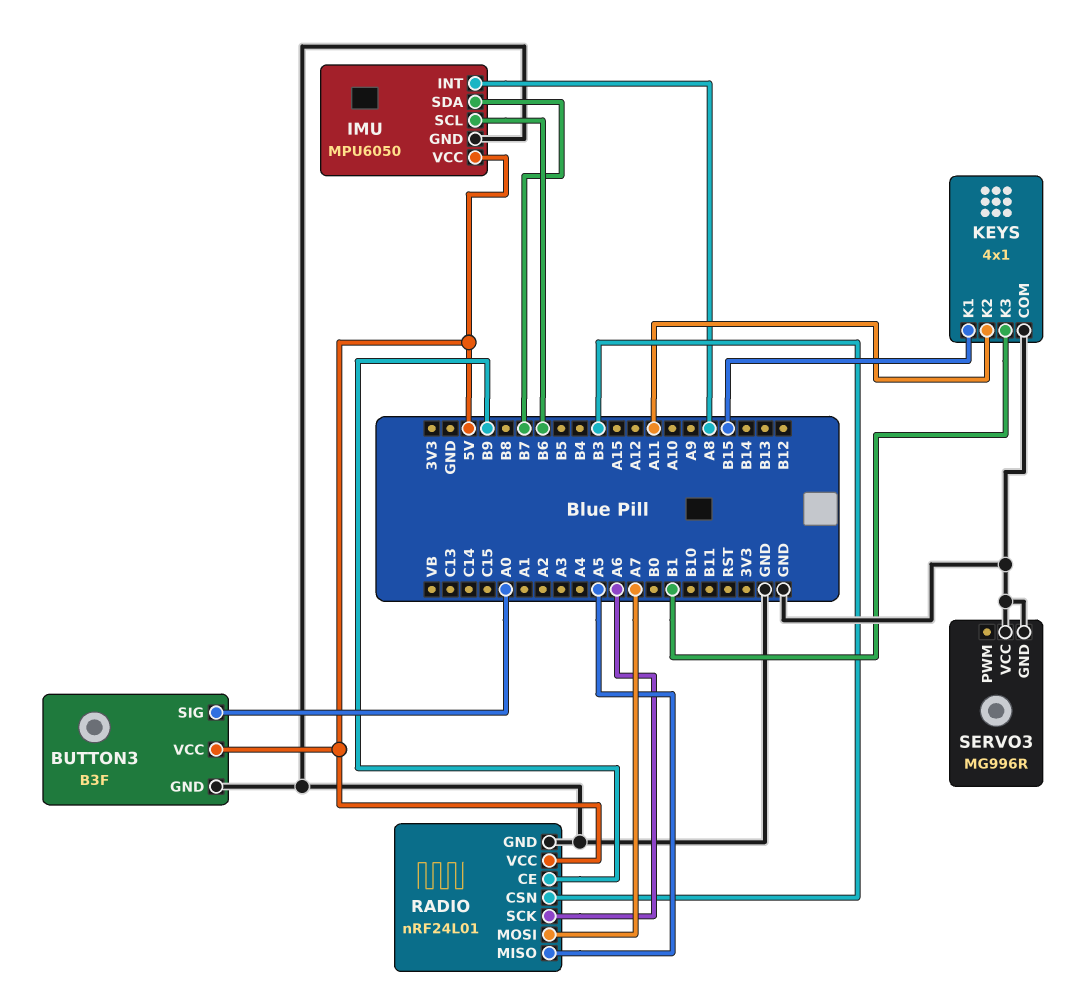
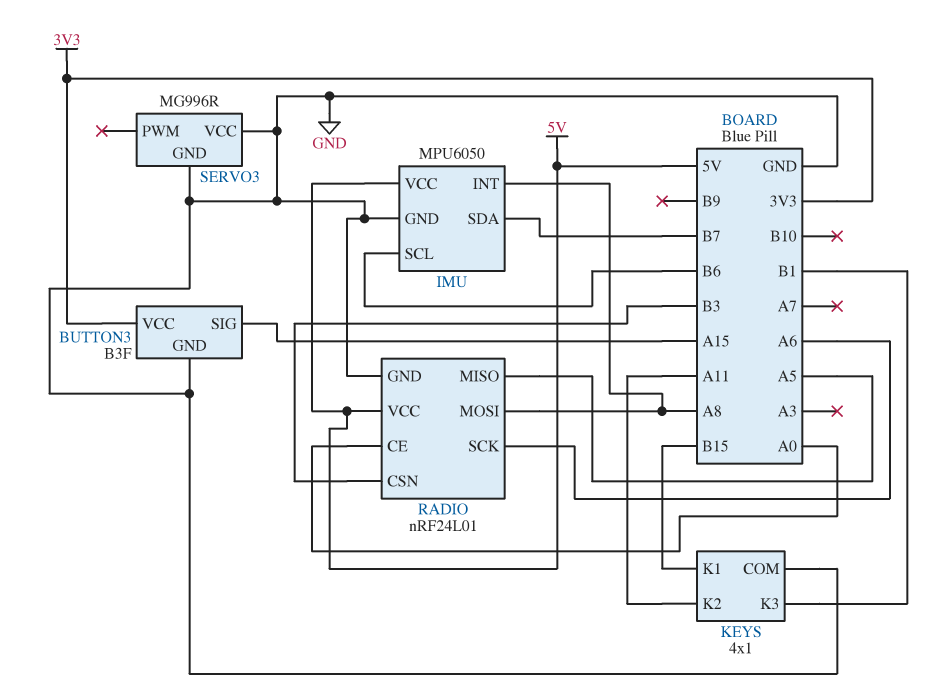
BUTTON3 pin SIG: A0 -> A15
BUTTON3 pin VCC: 5V -> 3V3
RADIO pin CE: B9 -> A0
RADIO pin MOSI: A7 -> A8

